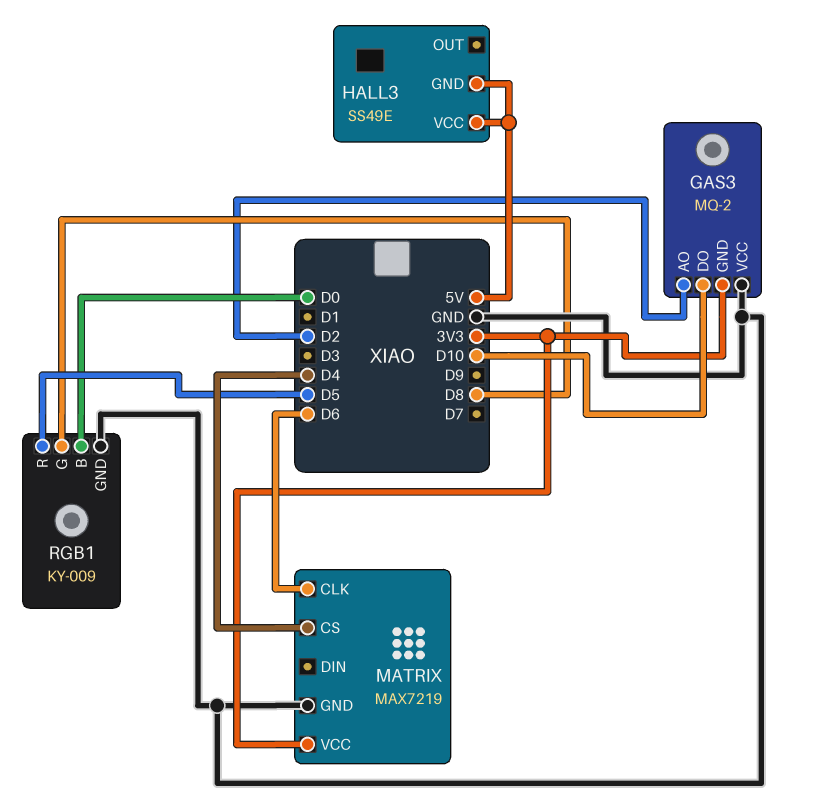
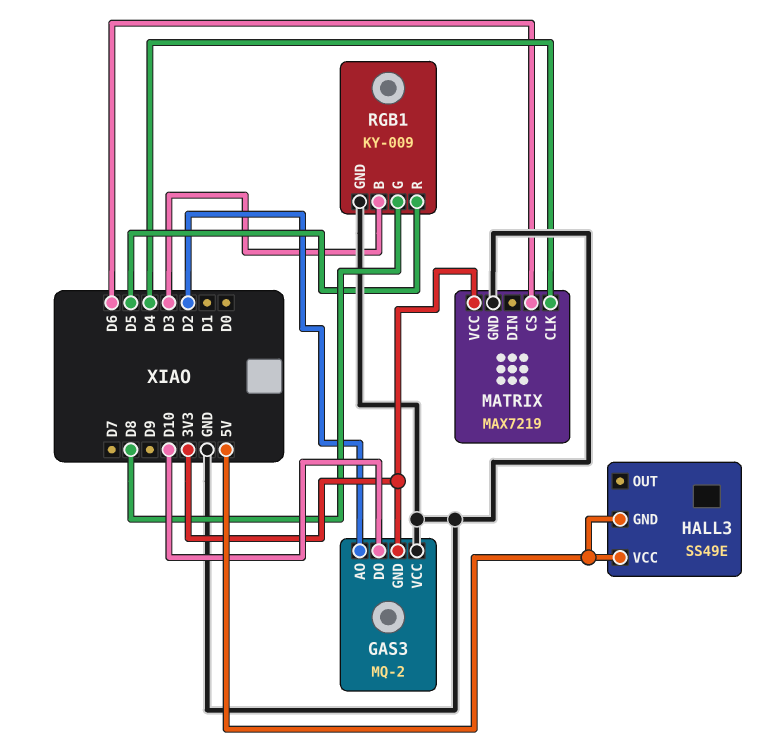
MATRIX pin CLK: D6 -> D4
MATRIX pin CS: D4 -> D6
RGB1 pin B: D0 -> D3

